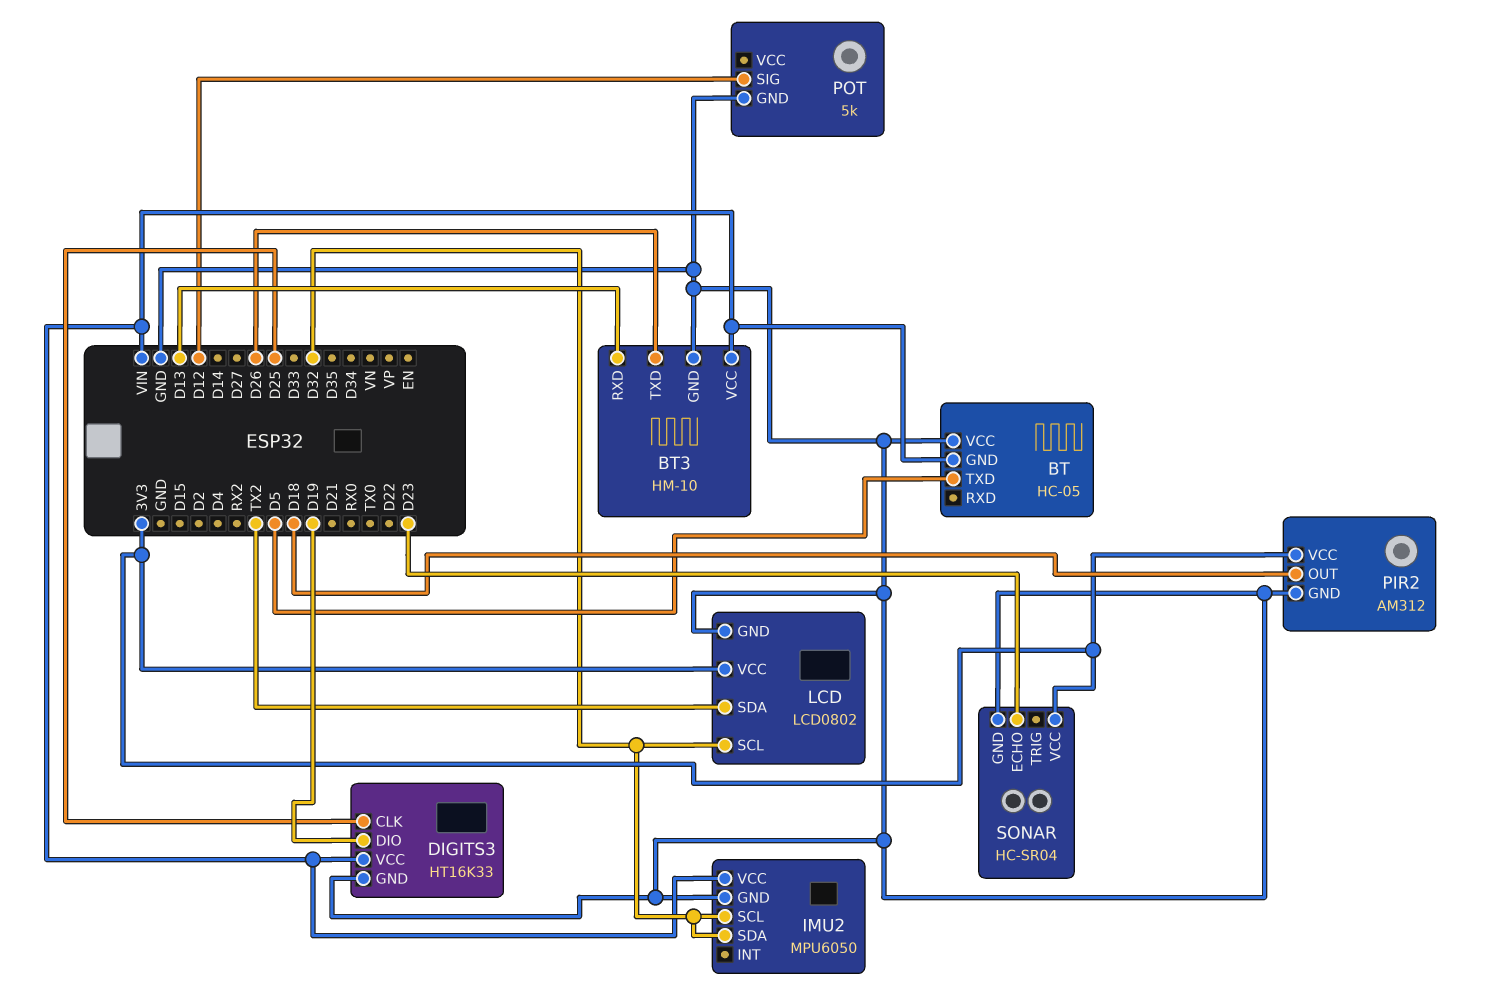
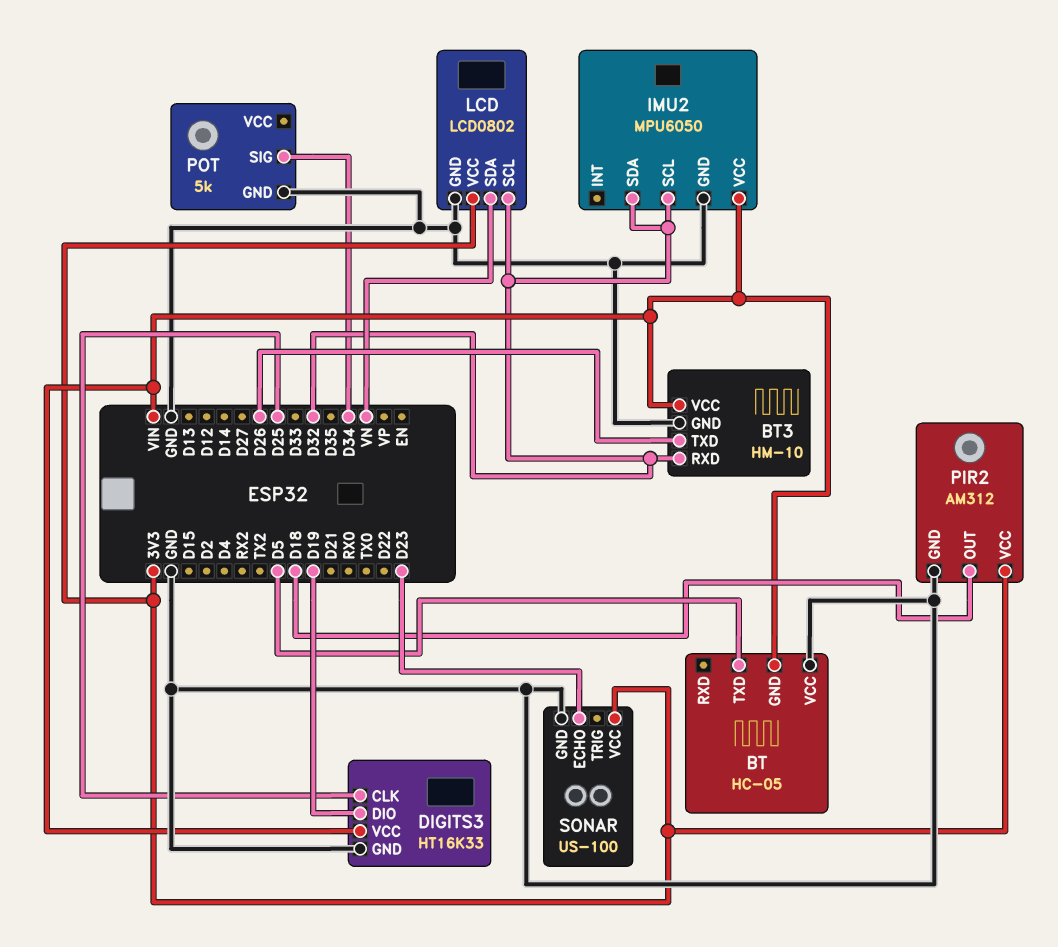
BT3 pin RXD: D13 -> D32
LCD pin SDA: TX2 -> VN
POT pin SIG: D12 -> D34
SONAR: HC-SR04 -> US-100

